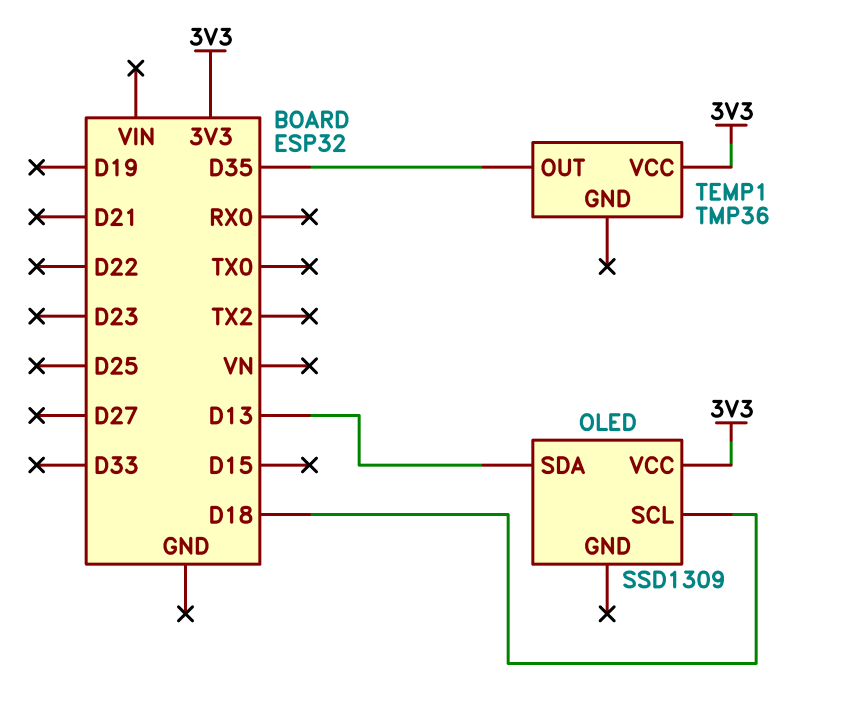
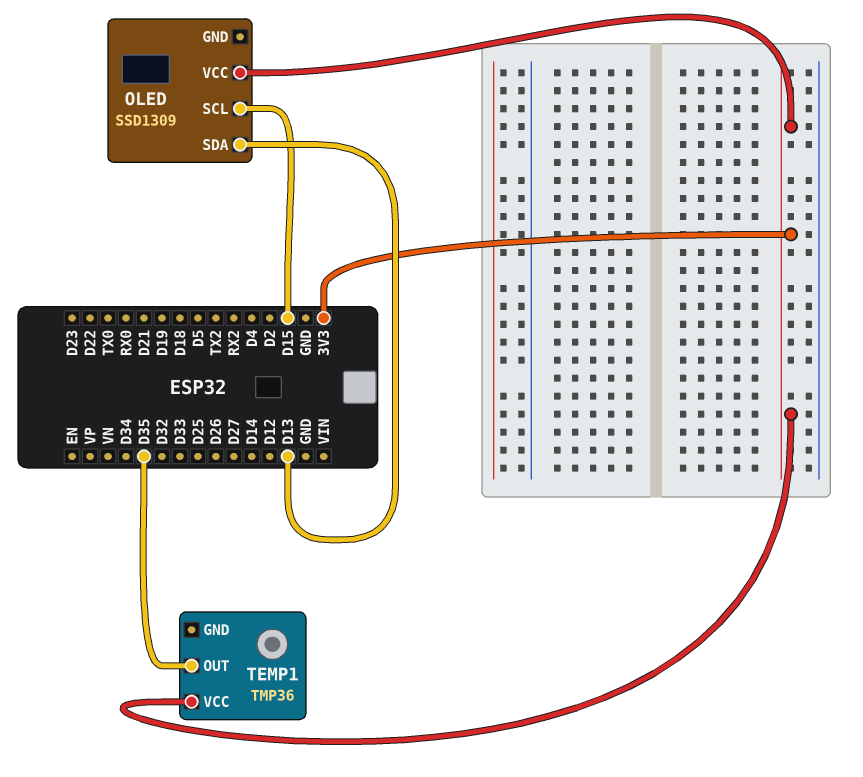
OLED pin SCL: D18 -> D15

